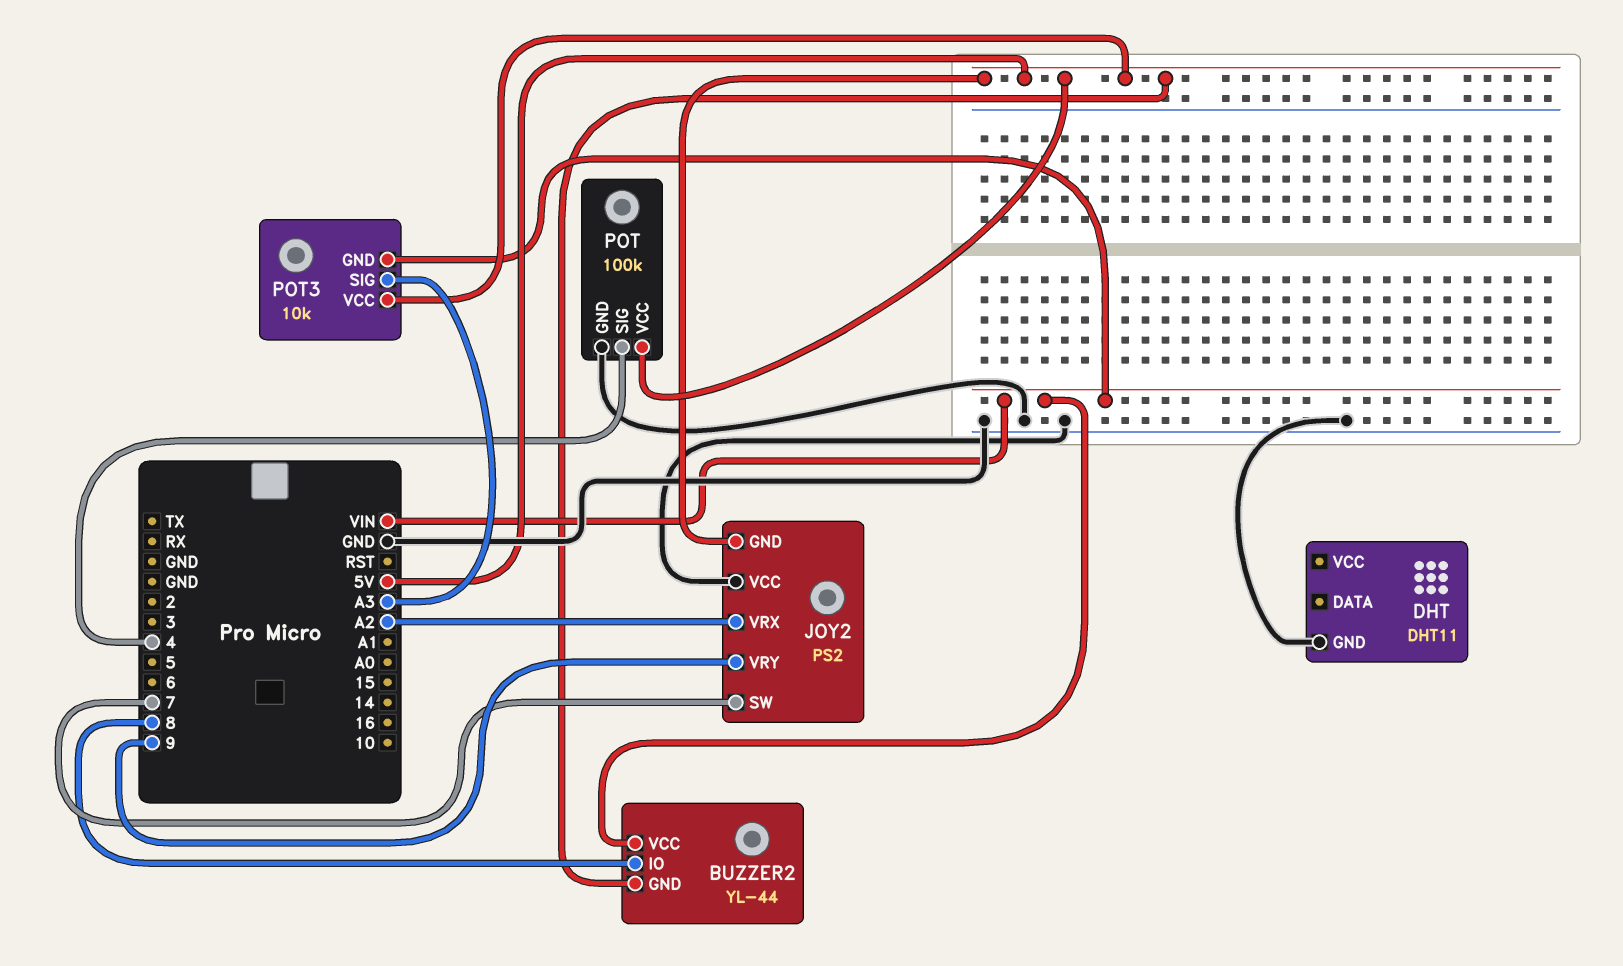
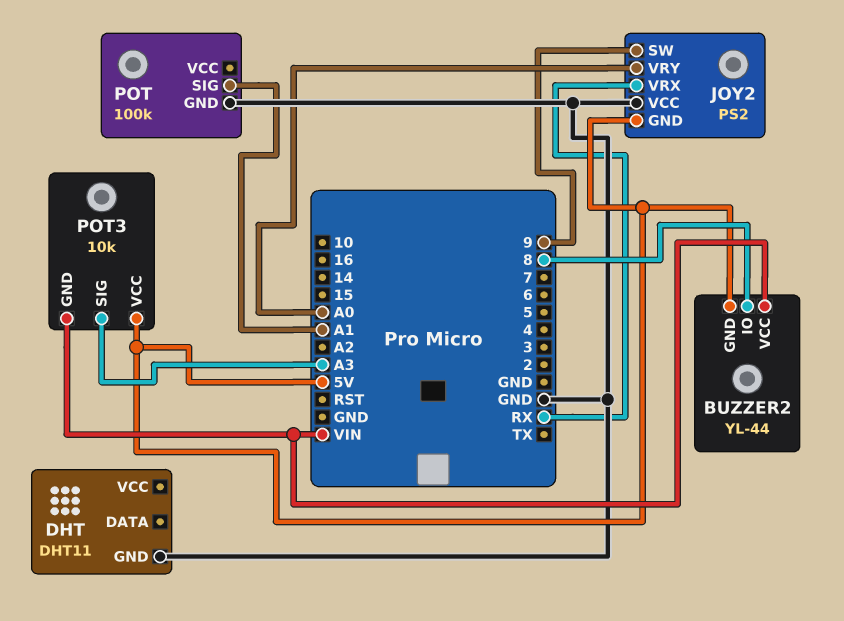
JOY2 pin SW: 7 -> 9
JOY2 pin VRX: A2 -> RX
JOY2 pin VRY: 9 -> A0
POT pin SIG: 4 -> A1
POT pin VCC: 5V -> none

